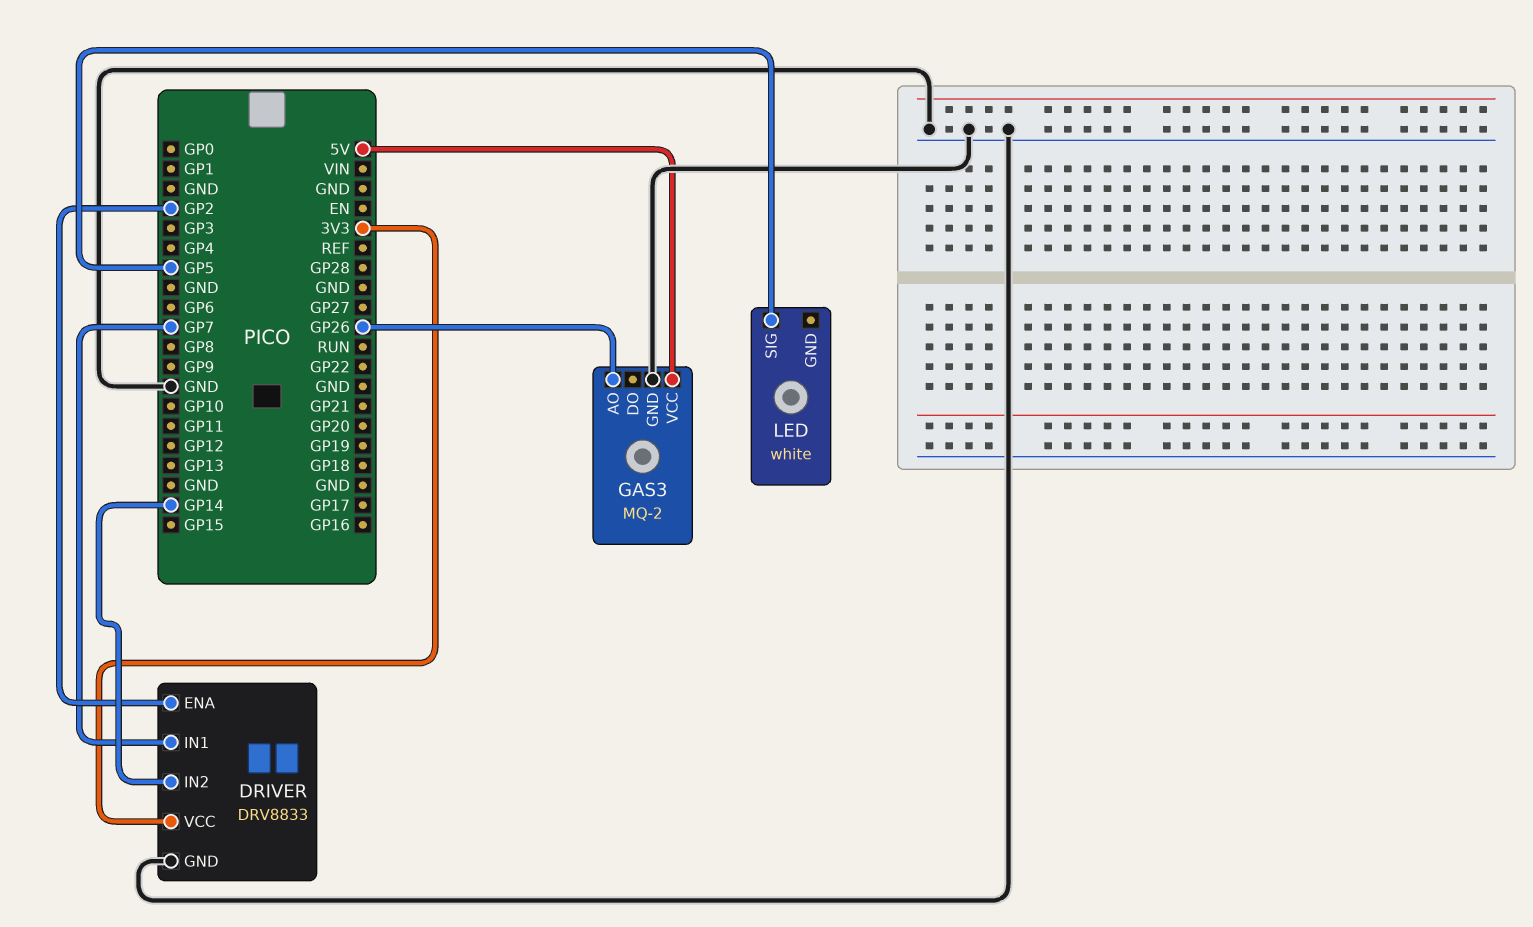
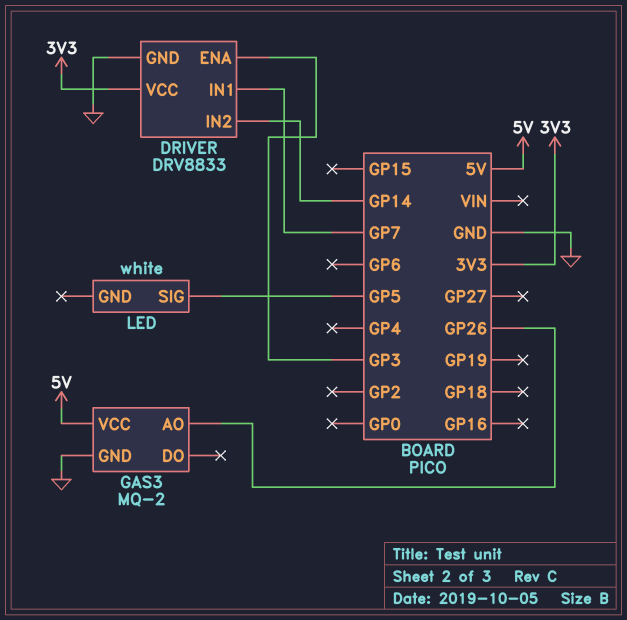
DRIVER pin ENA: GP2 -> GP3

